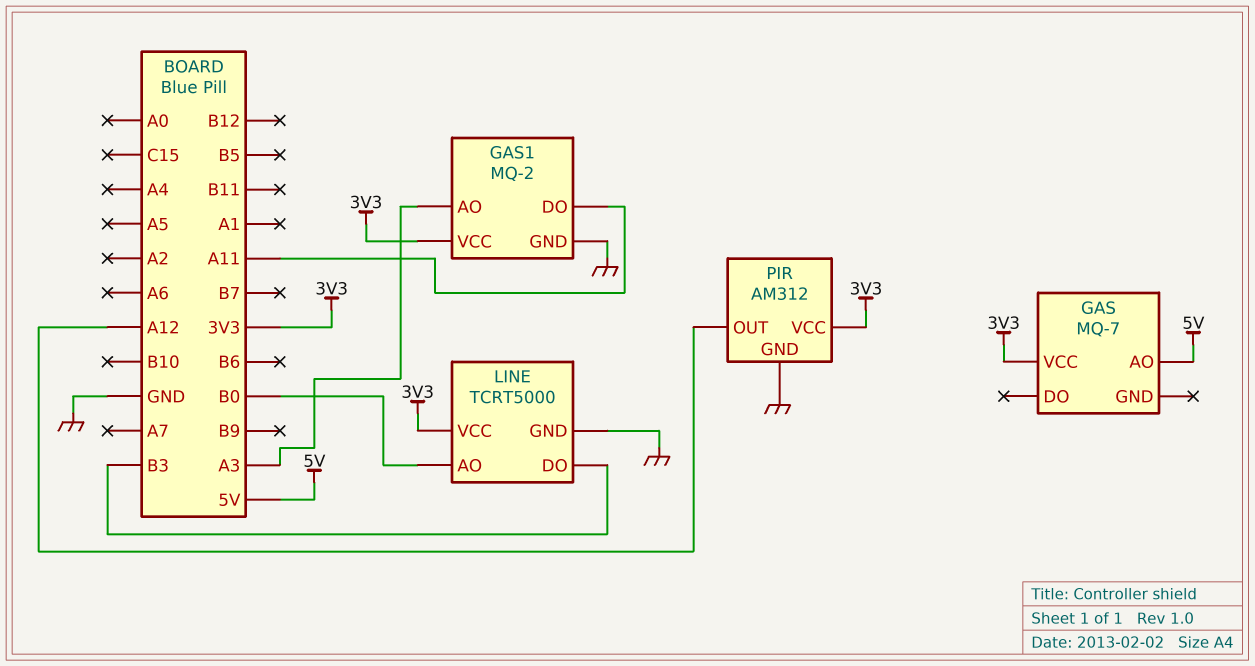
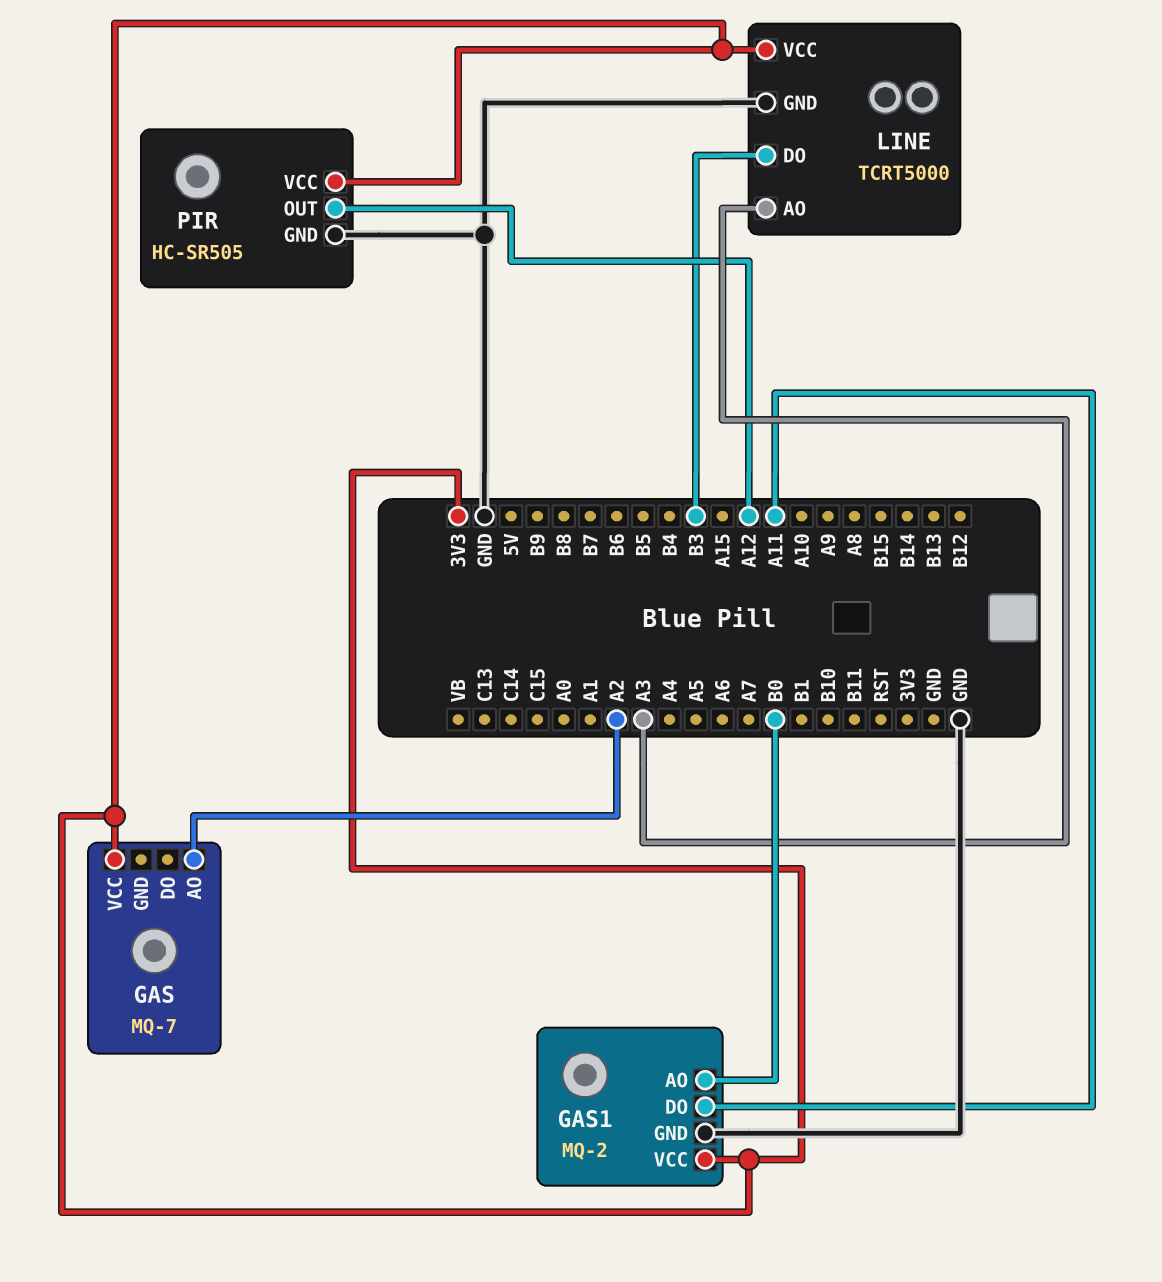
GAS pin AO: 5V -> A2
GAS1 pin AO: A3 -> B0
LINE pin AO: B0 -> A3
PIR: AM312 -> HC-SR505

